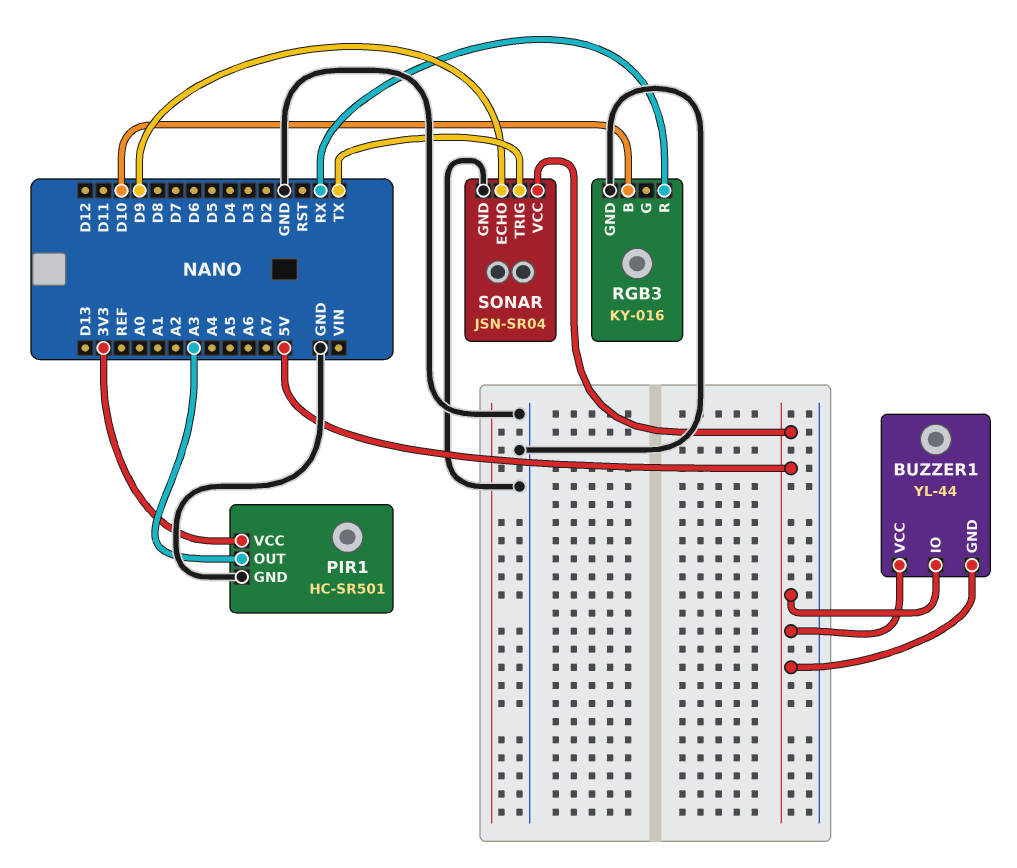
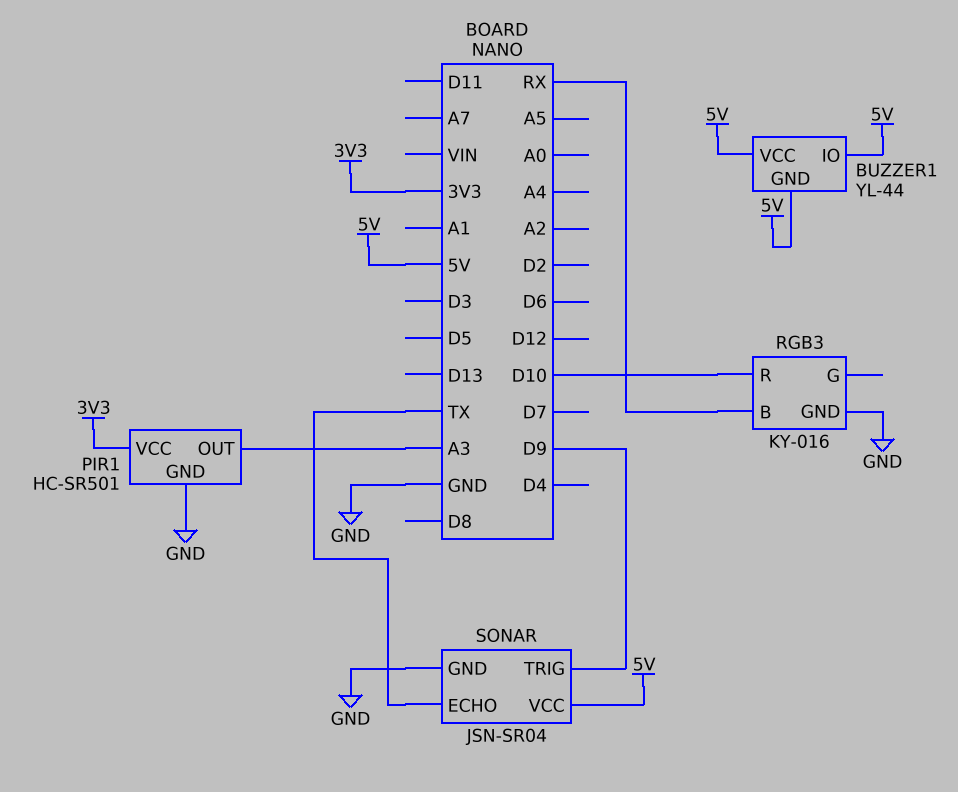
RGB3 pin B: D10 -> RX
RGB3 pin R: RX -> D10
SONAR pin ECHO: D9 -> TX
SONAR pin TRIG: TX -> D9

